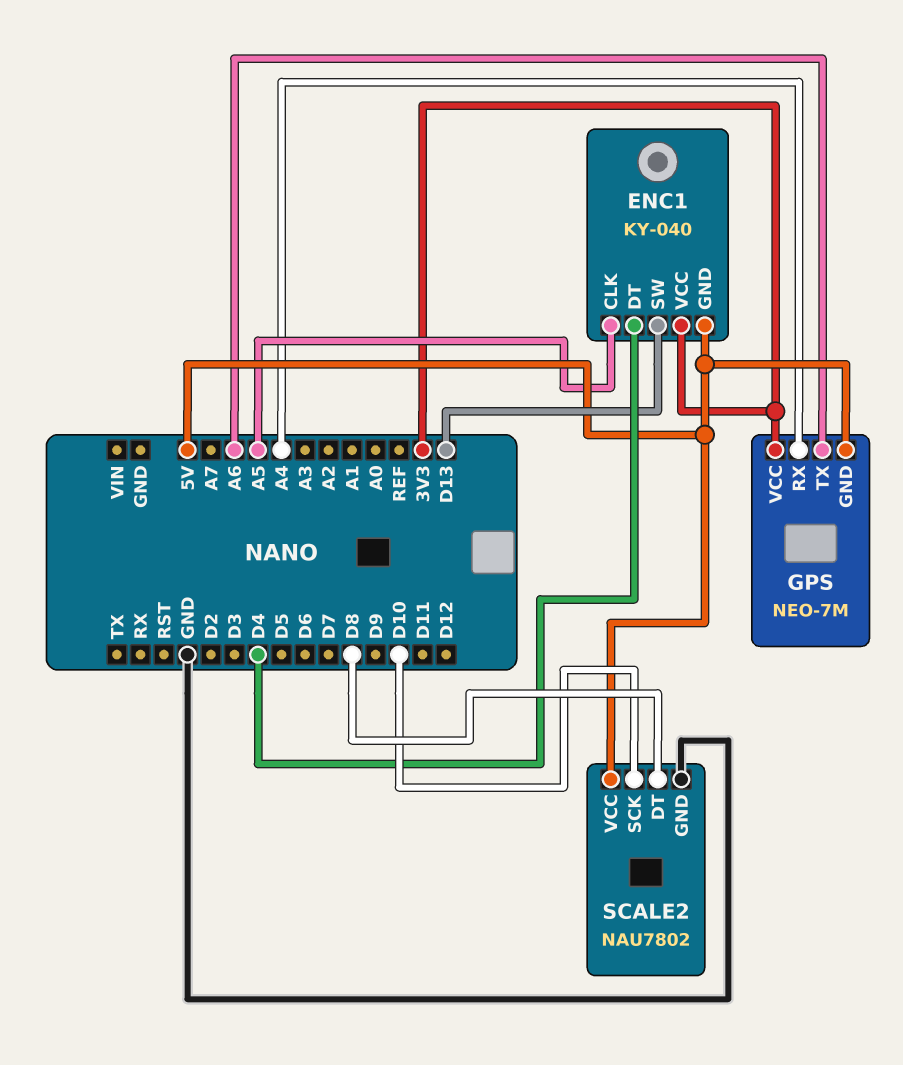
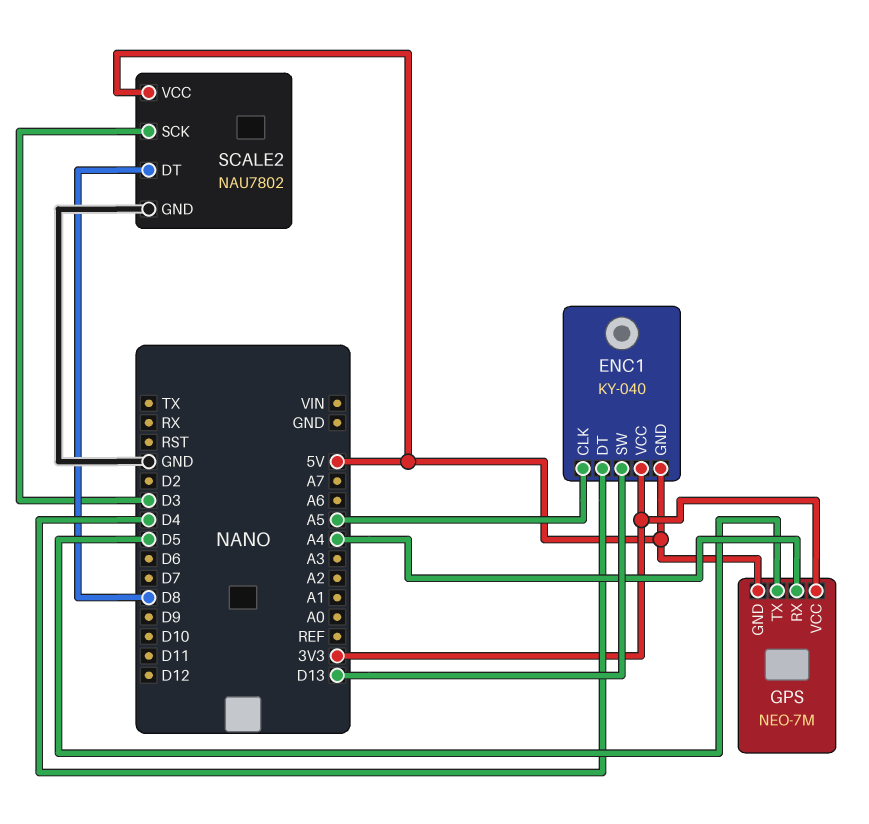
GPS pin TX: A6 -> D5
SCALE2 pin SCK: D10 -> D3

